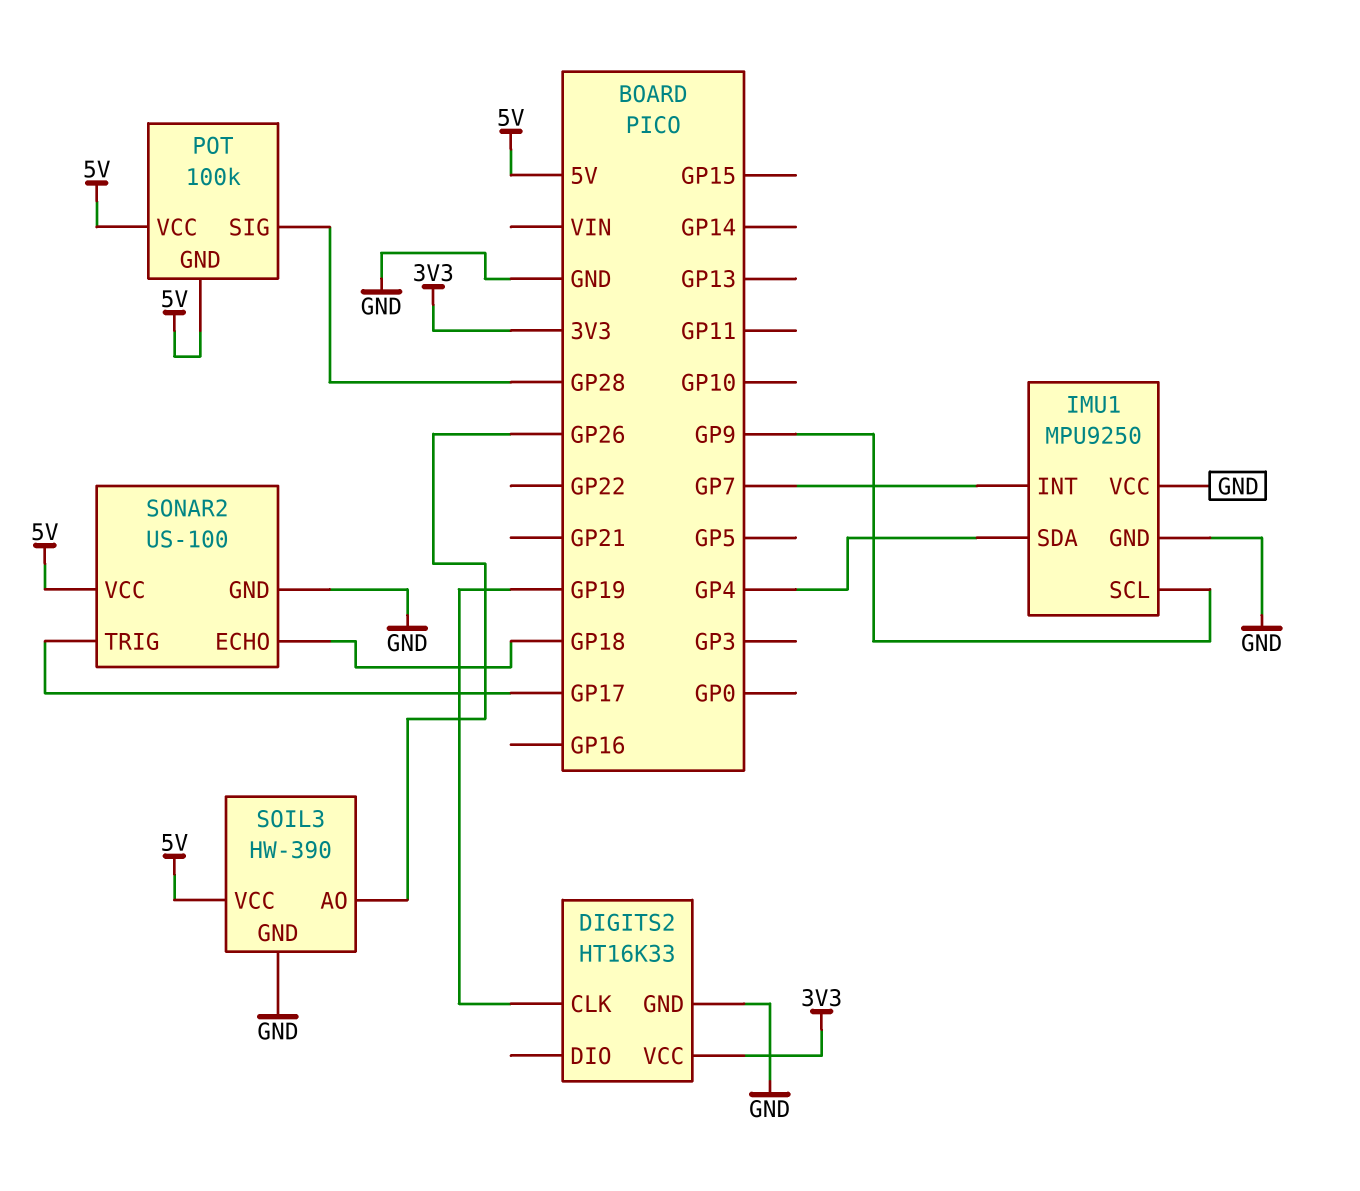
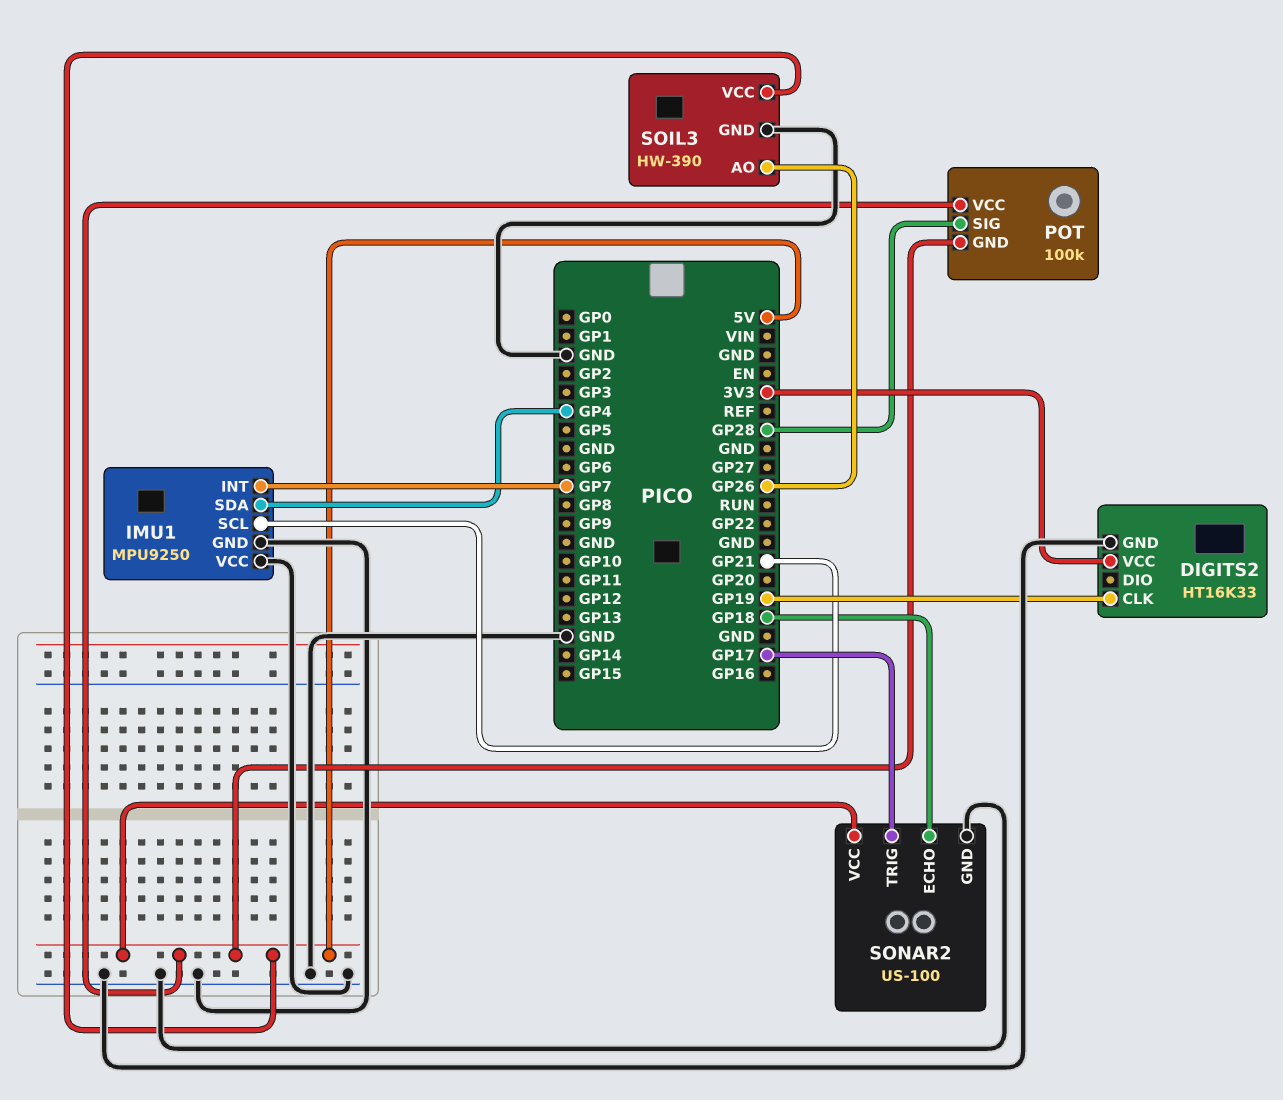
IMU1 pin SCL: GP9 -> GP21

